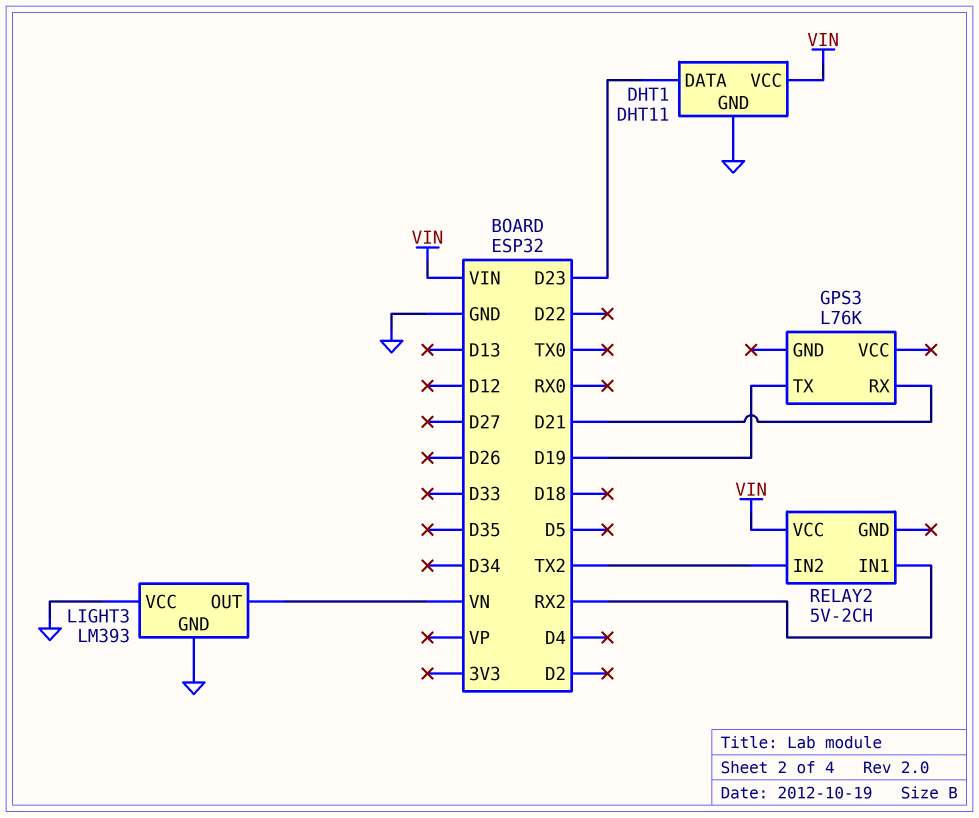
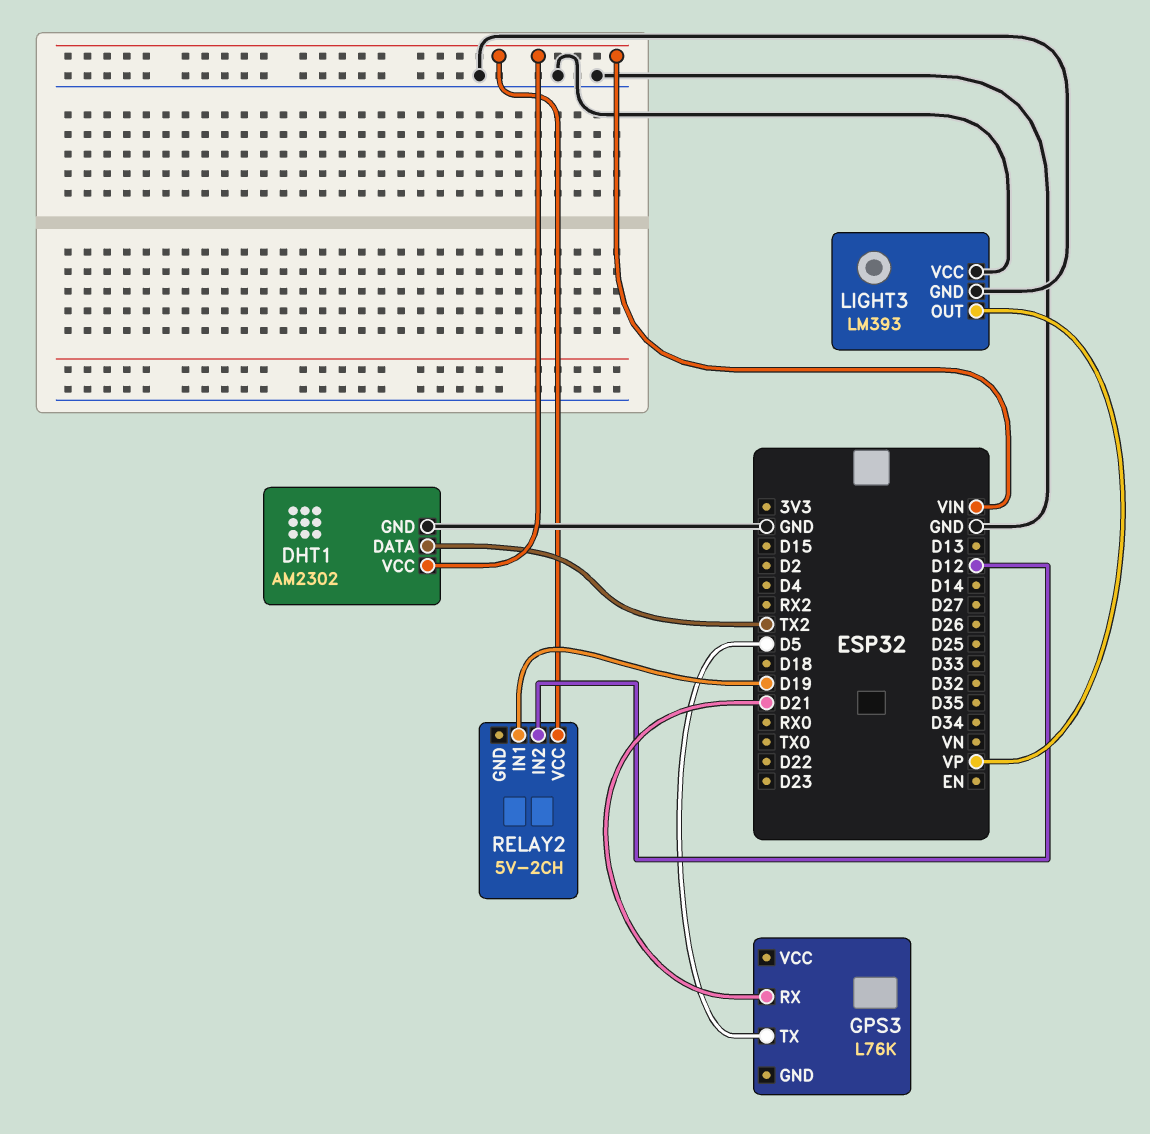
DHT1: DHT11 -> AM2302
DHT1 pin DATA: D23 -> TX2
GPS3 pin TX: D19 -> D5
LIGHT3 pin OUT: VN -> VP
RELAY2 pin IN1: RX2 -> D19
RELAY2 pin IN2: TX2 -> D12

